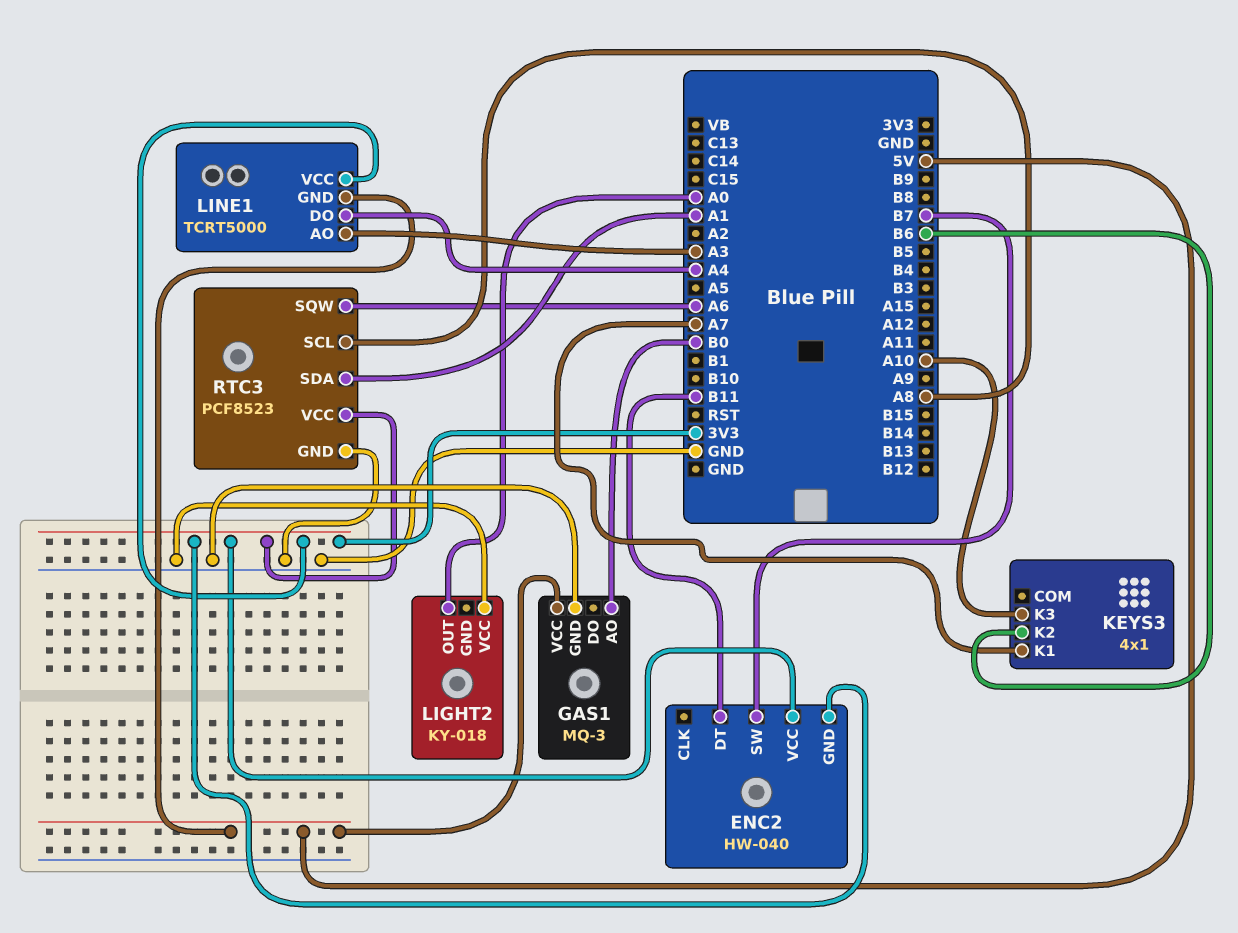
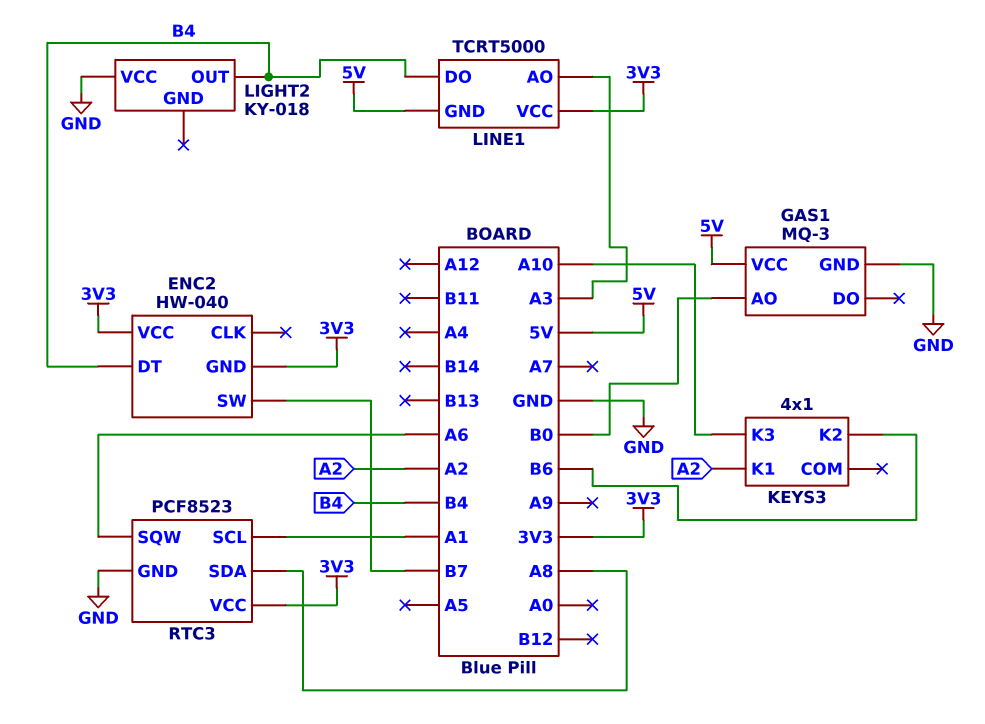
ENC2 pin DT: B11 -> B4
KEYS3 pin K1: A7 -> A2
LIGHT2 pin OUT: A0 -> B4
LINE1 pin DO: A4 -> B4
RTC3 pin SCL: A8 -> A1
RTC3 pin SDA: A1 -> A8

